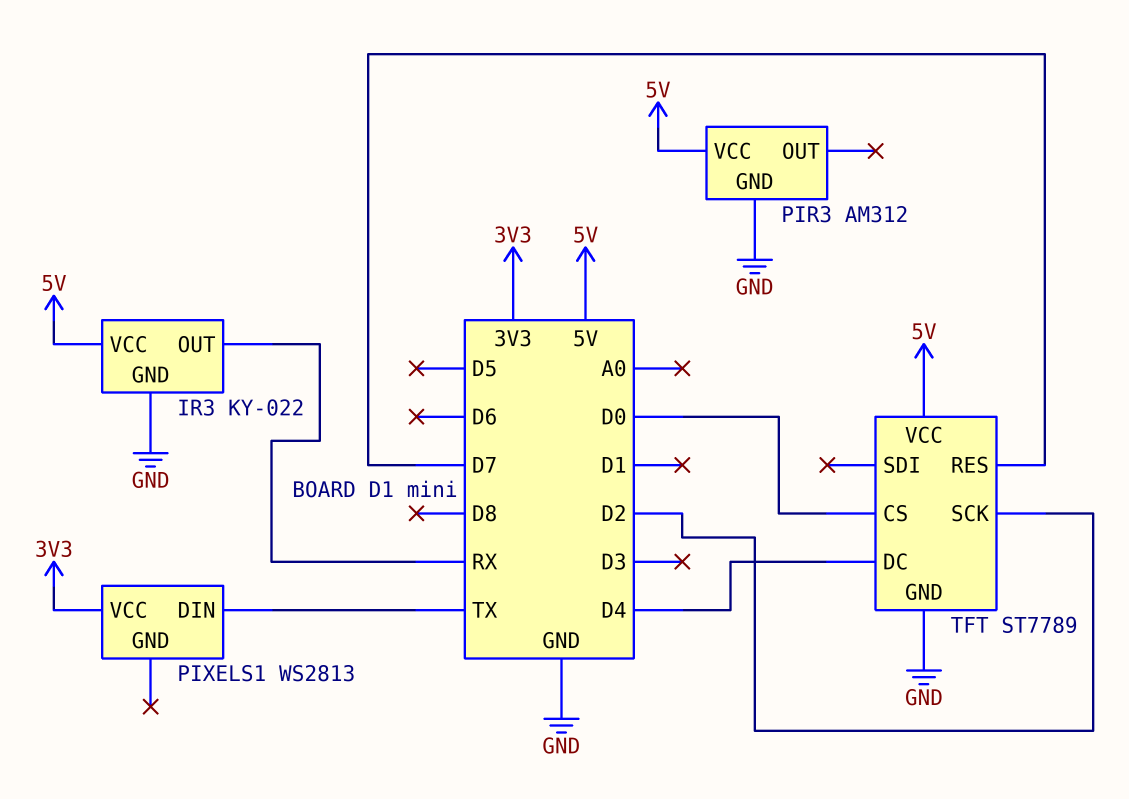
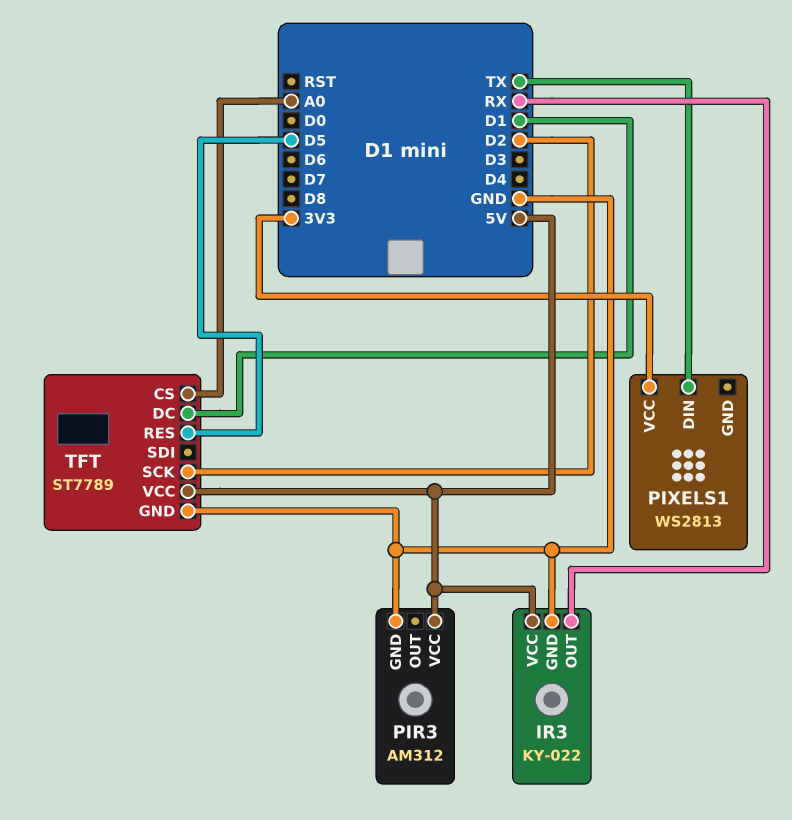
TFT pin CS: D0 -> A0
TFT pin DC: D4 -> D1
TFT pin RES: D7 -> D5

